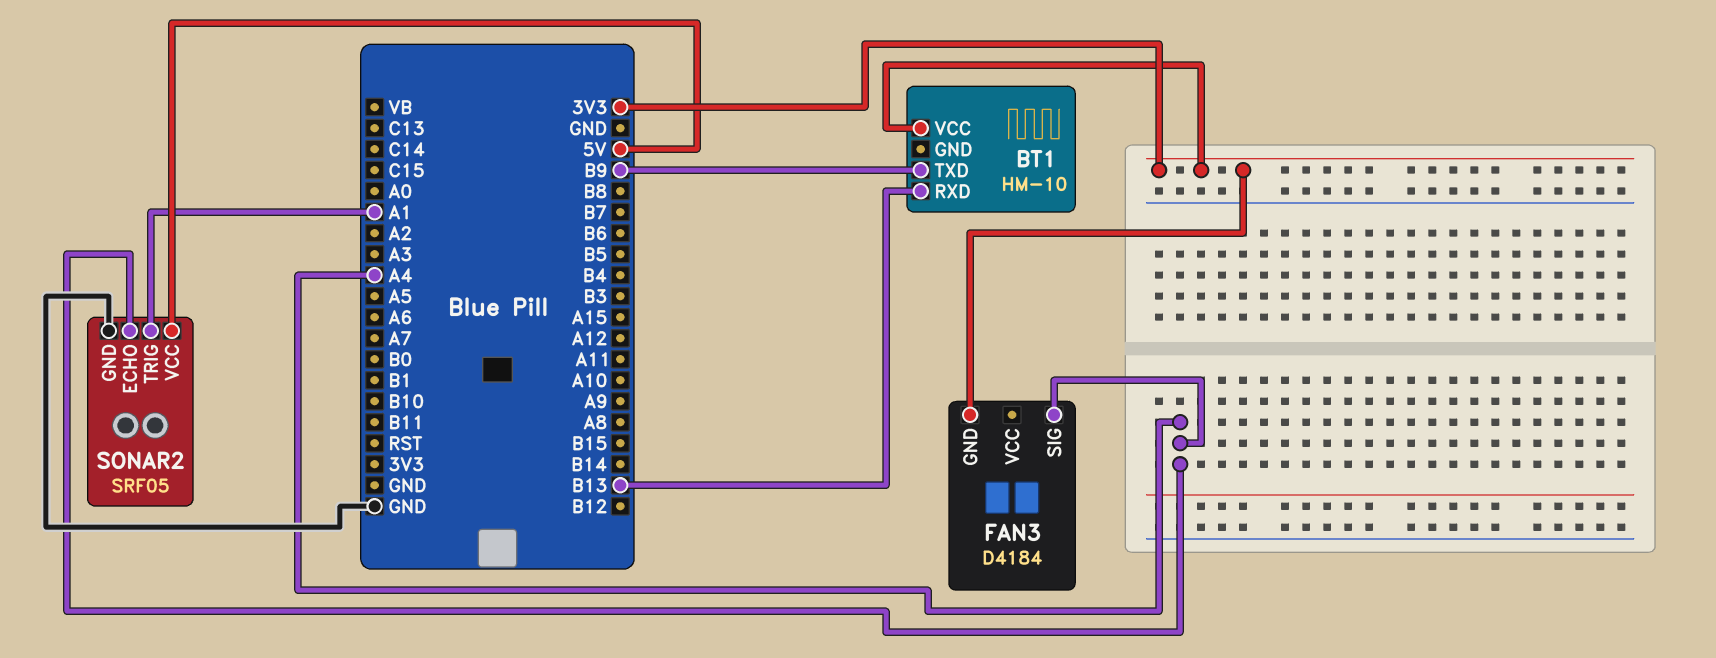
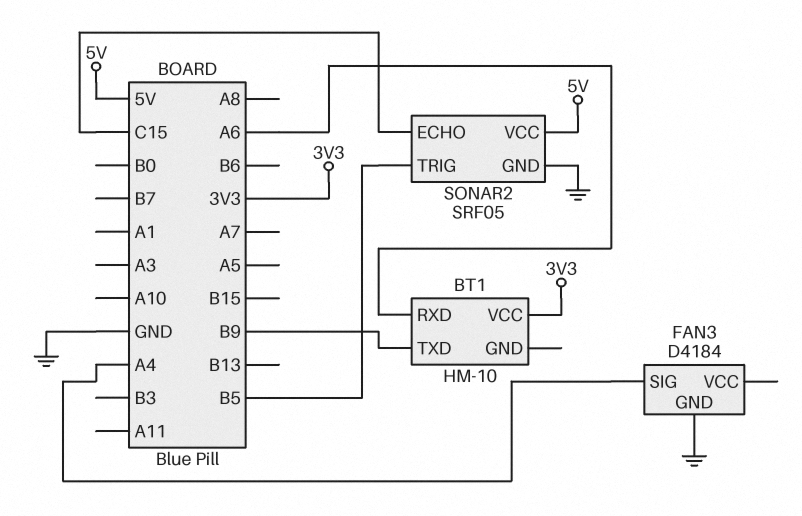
BT1 pin RXD: B13 -> A6
FAN3 pin GND: 3V3 -> GND
SONAR2 pin ECHO: A4 -> C15
SONAR2 pin TRIG: A1 -> B5

